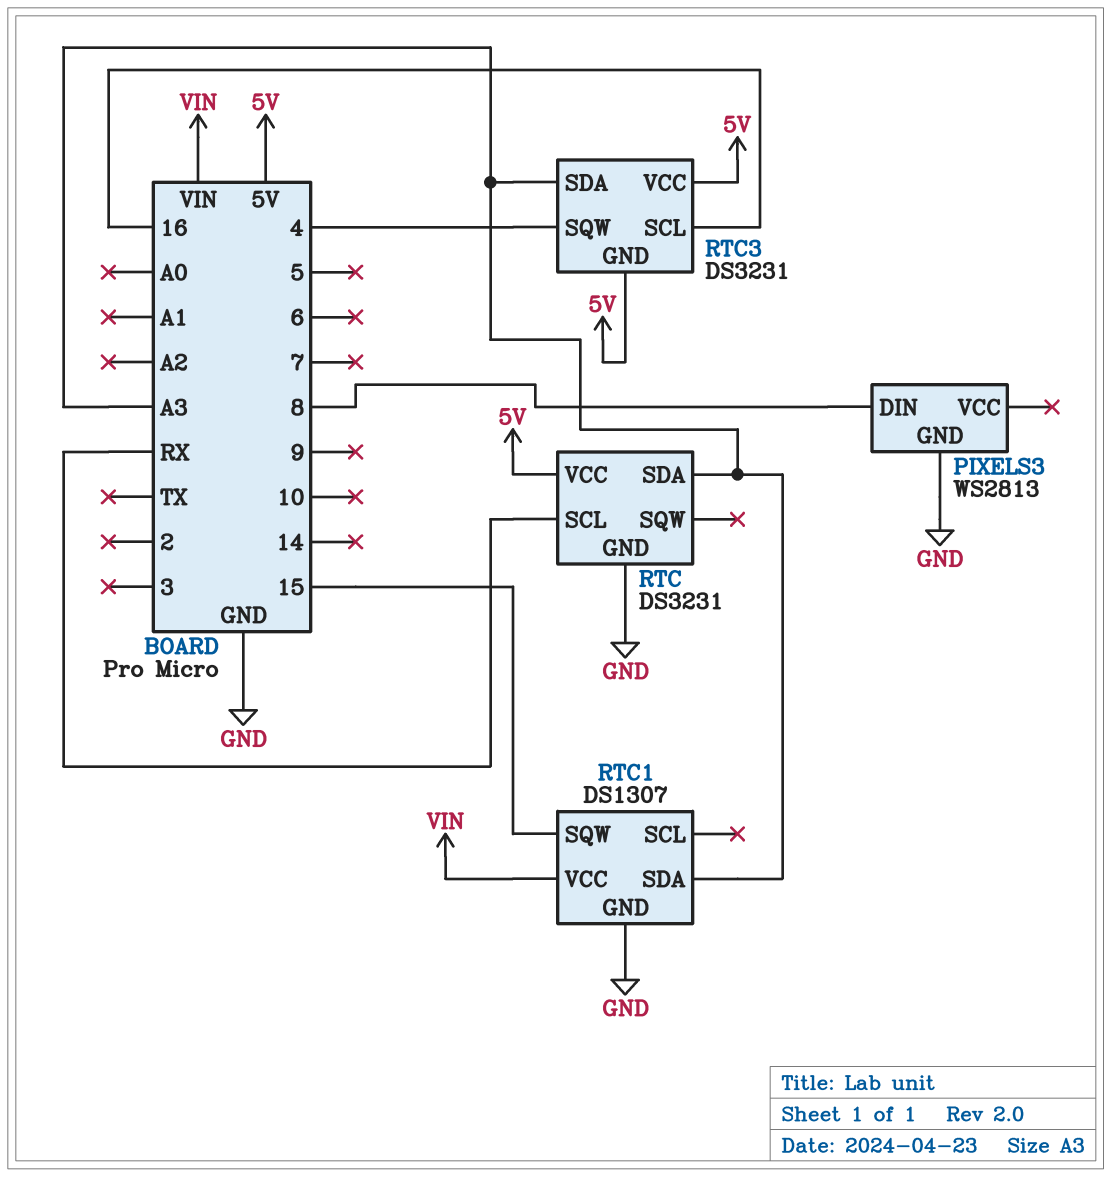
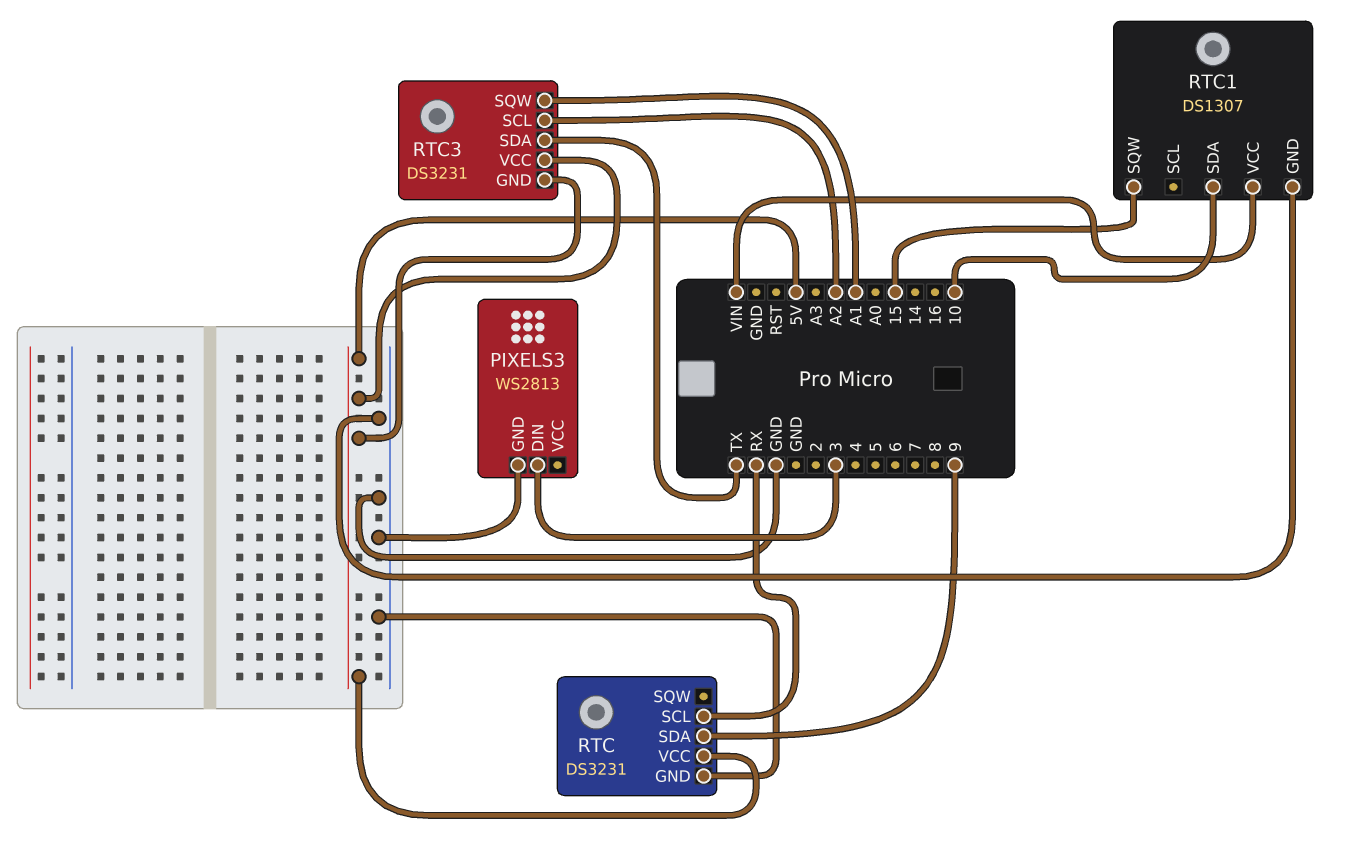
PIXELS3 pin DIN: 8 -> 3
RTC pin SDA: A3 -> 9
RTC1 pin SDA: A3 -> 10
RTC3 pin SCL: 16 -> A2
RTC3 pin SDA: A3 -> TX
RTC3 pin SQW: 4 -> A1

